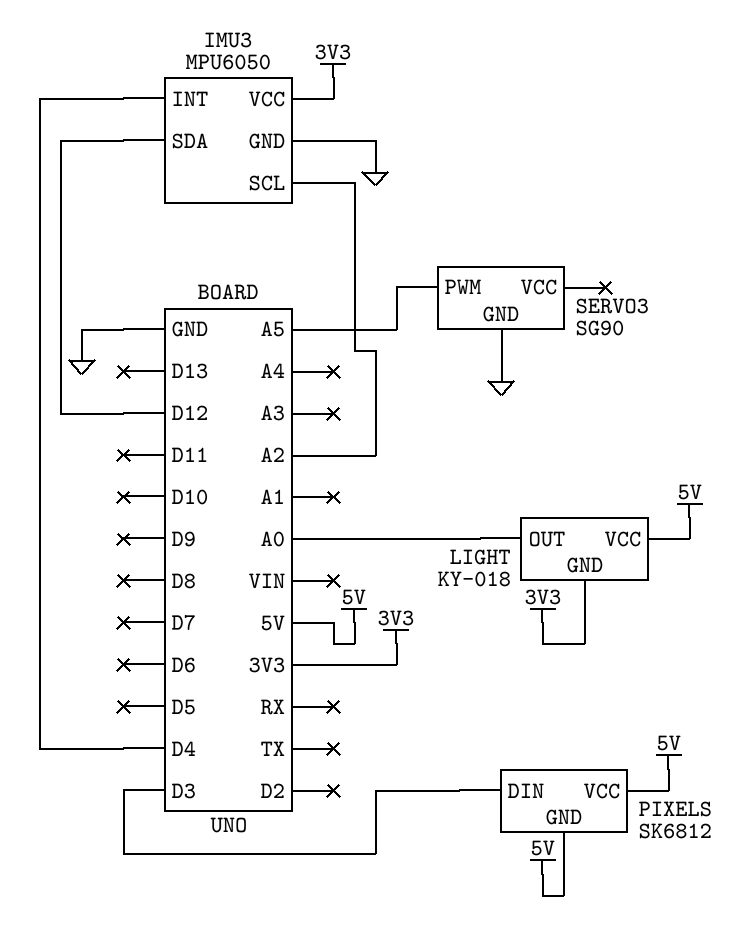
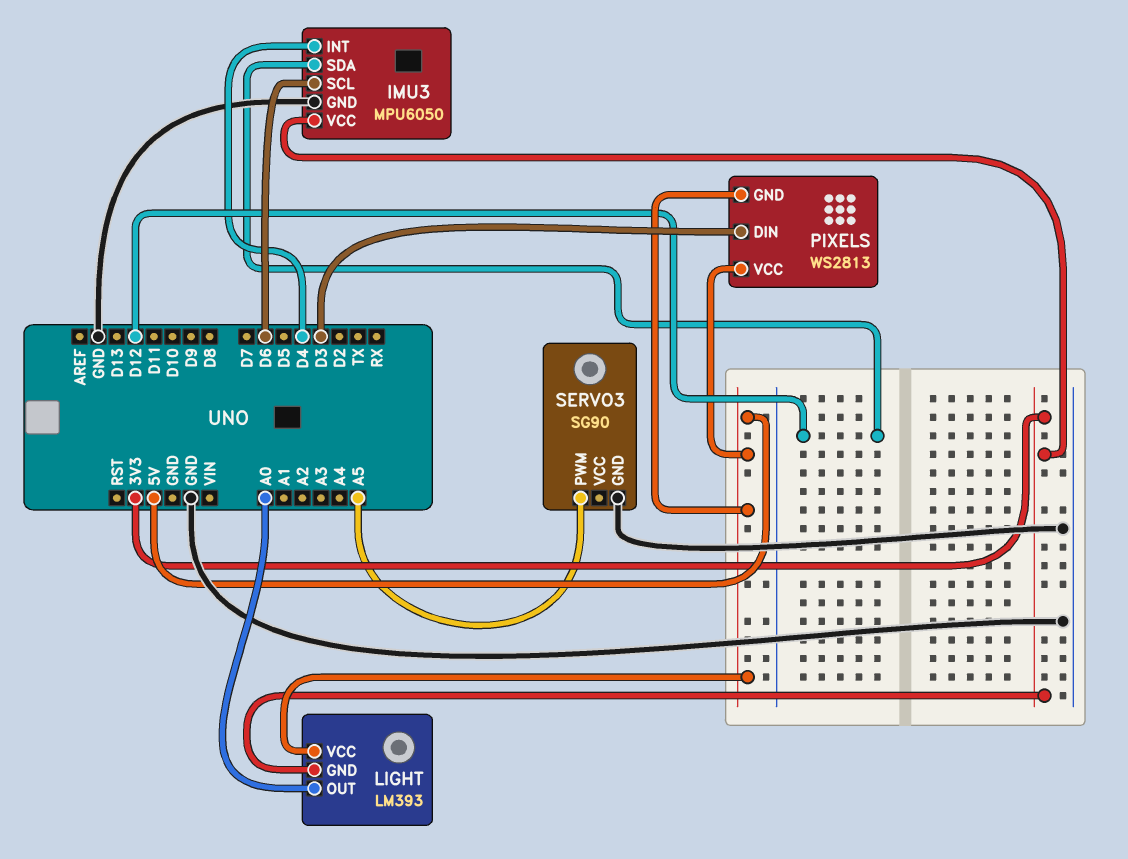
IMU3 pin SCL: A2 -> D6
LIGHT: KY-018 -> LM393
PIXELS: SK6812 -> WS2813

